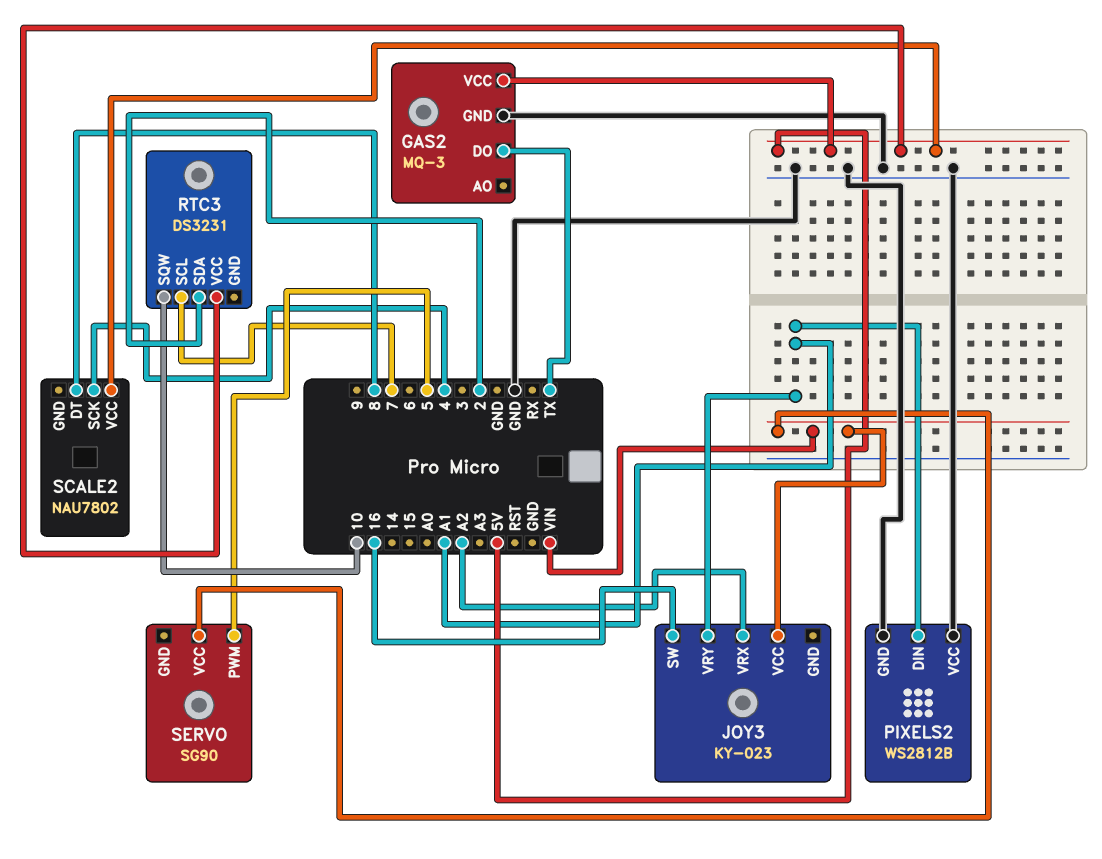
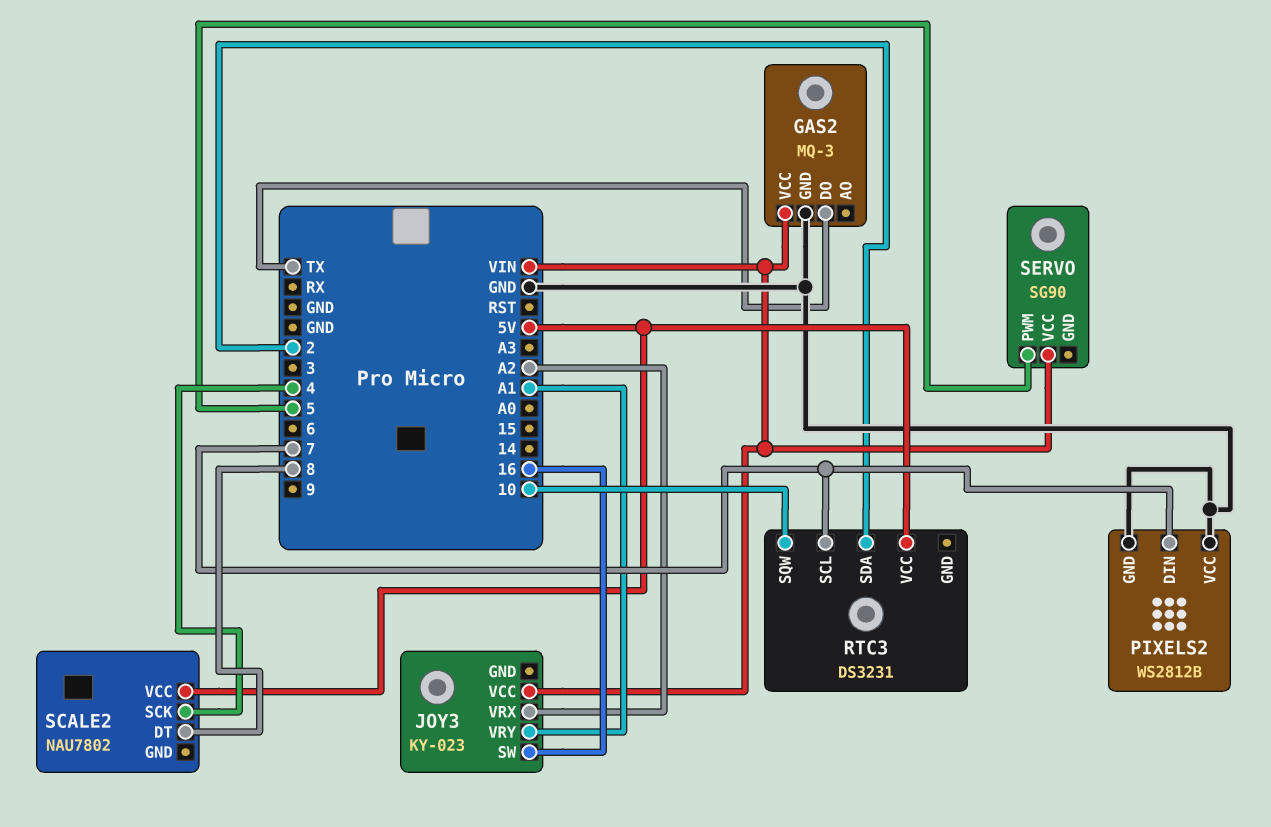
GAS2 pin VCC: 5V -> VIN
PIXELS2 pin DIN: A1 -> 7

